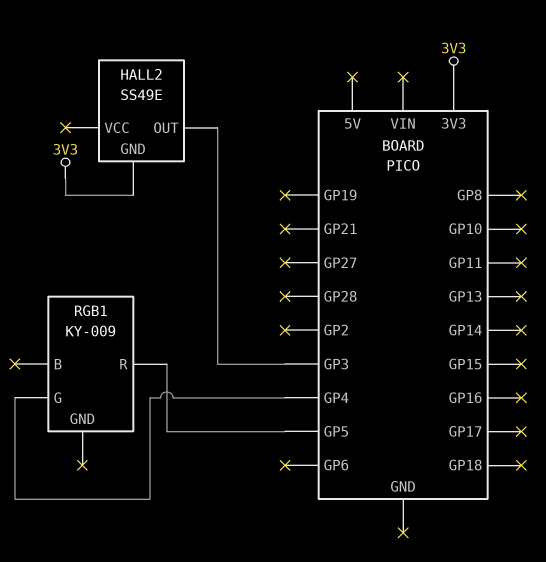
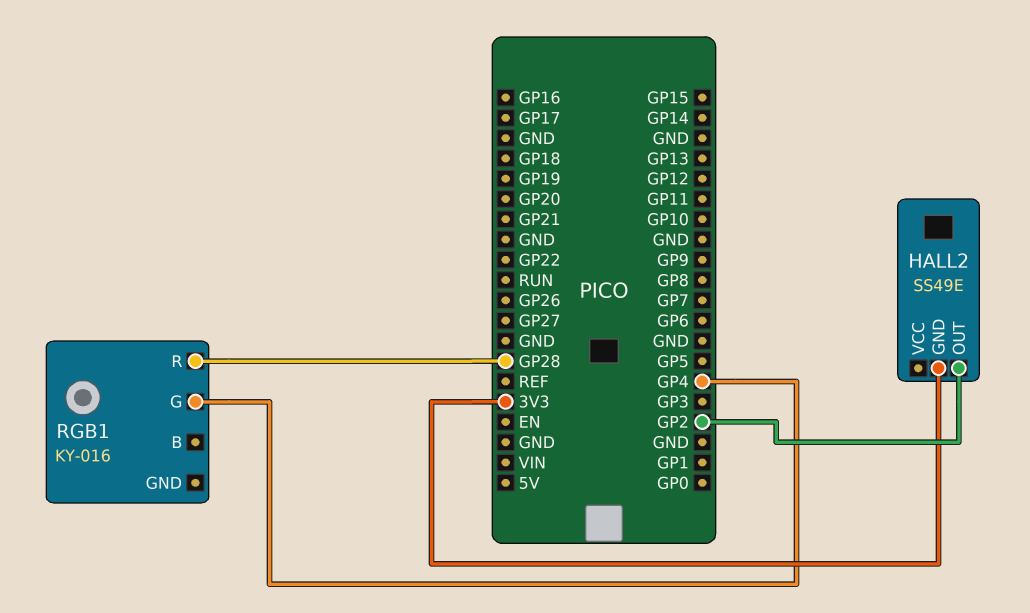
HALL2 pin OUT: GP3 -> GP2
RGB1: KY-009 -> KY-016
RGB1 pin R: GP5 -> GP28

